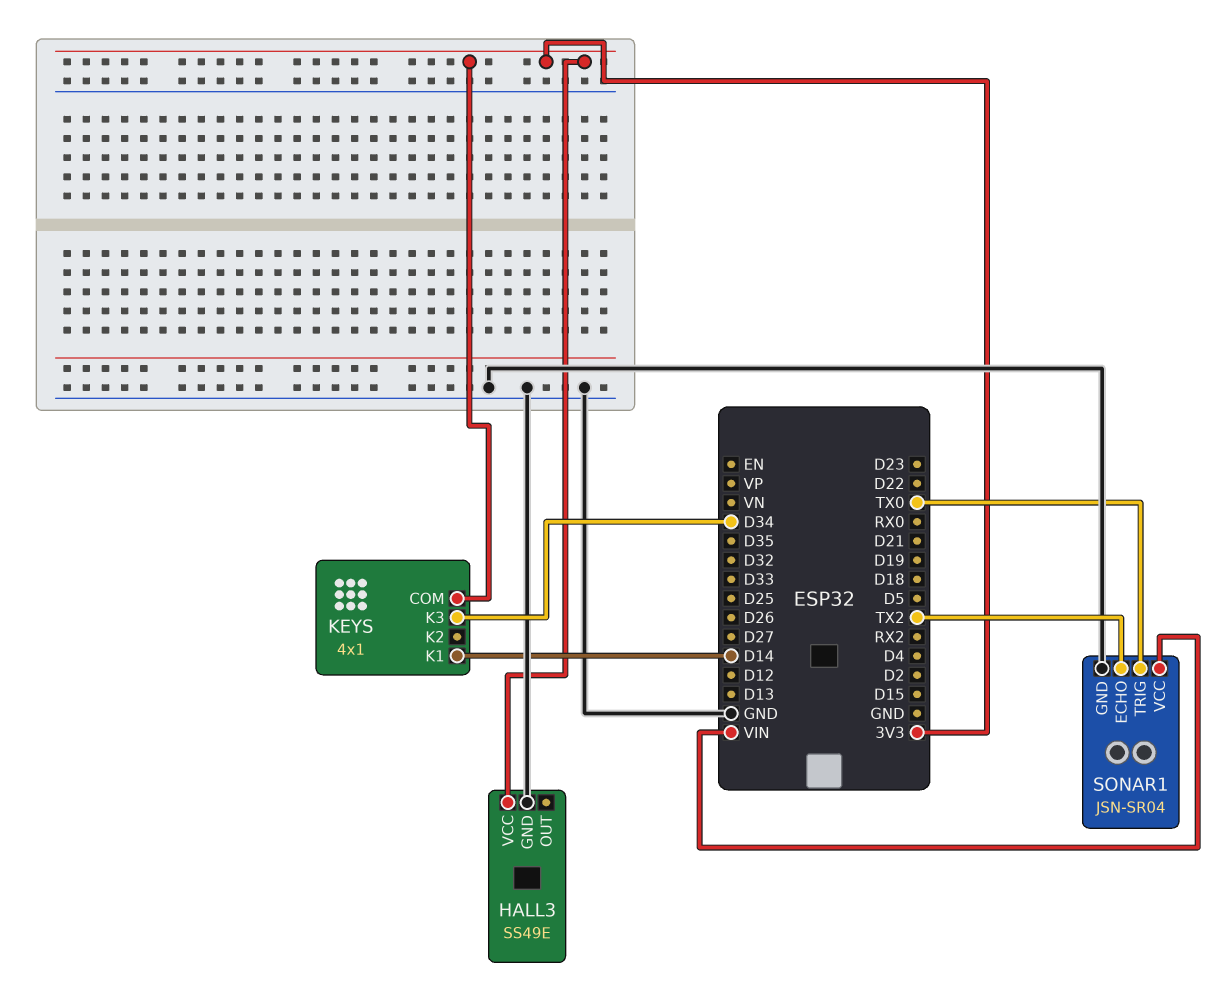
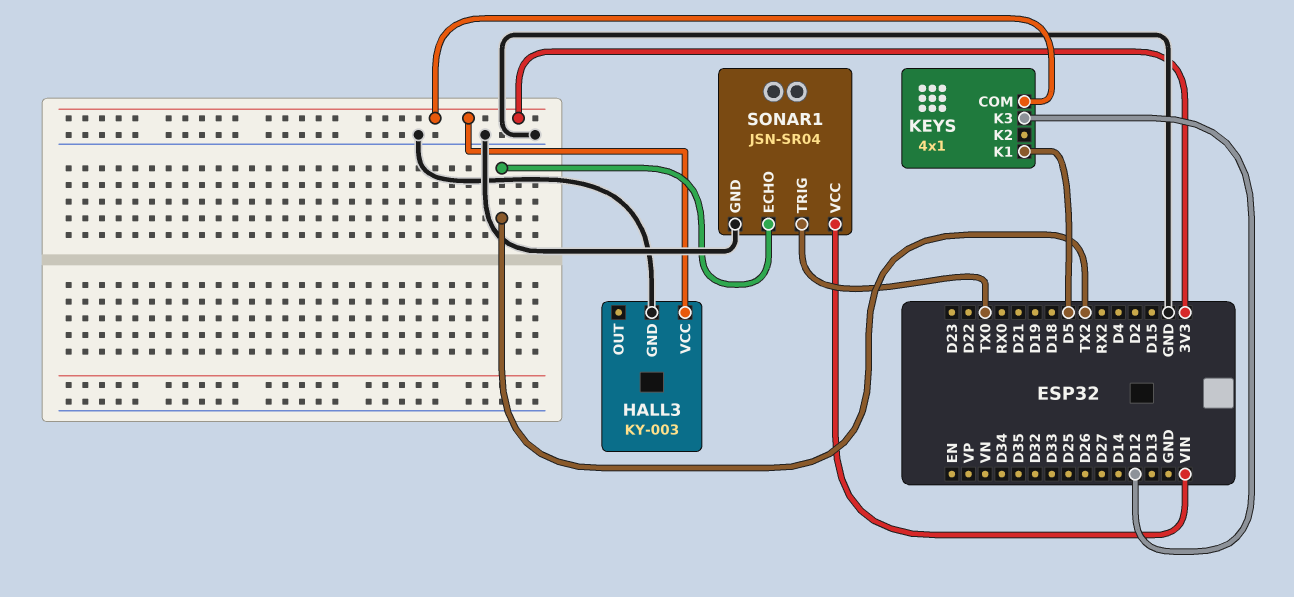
HALL3: SS49E -> KY-003
KEYS pin K1: D14 -> D5
KEYS pin K3: D34 -> D12

